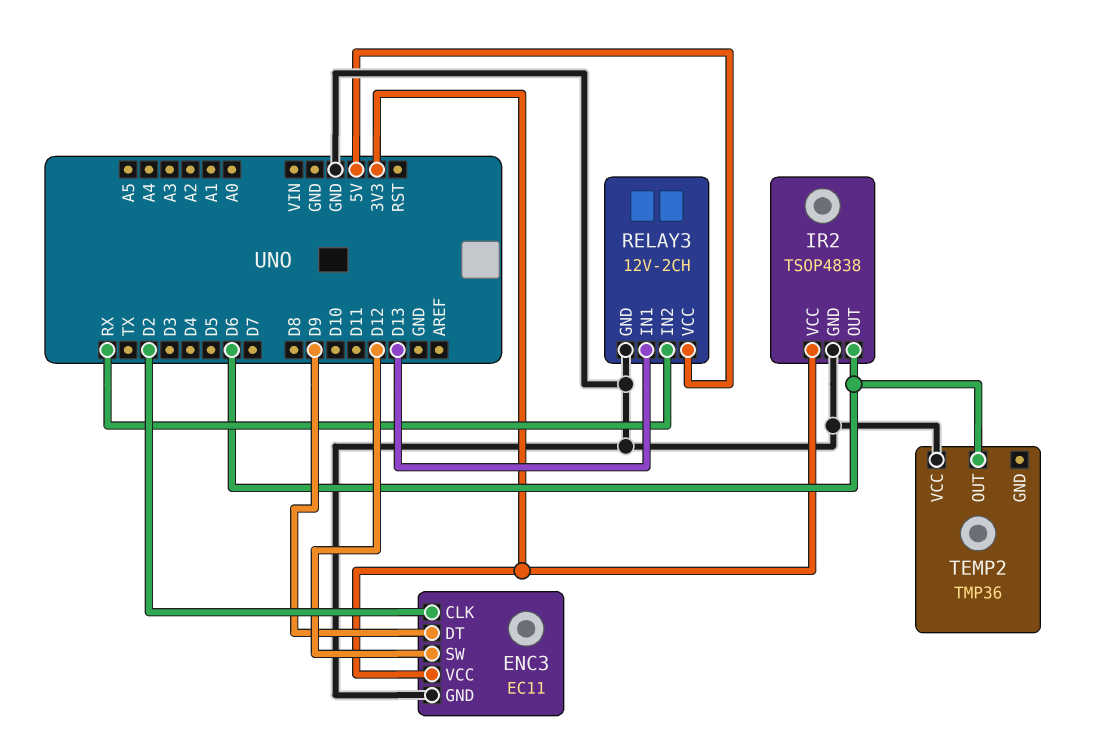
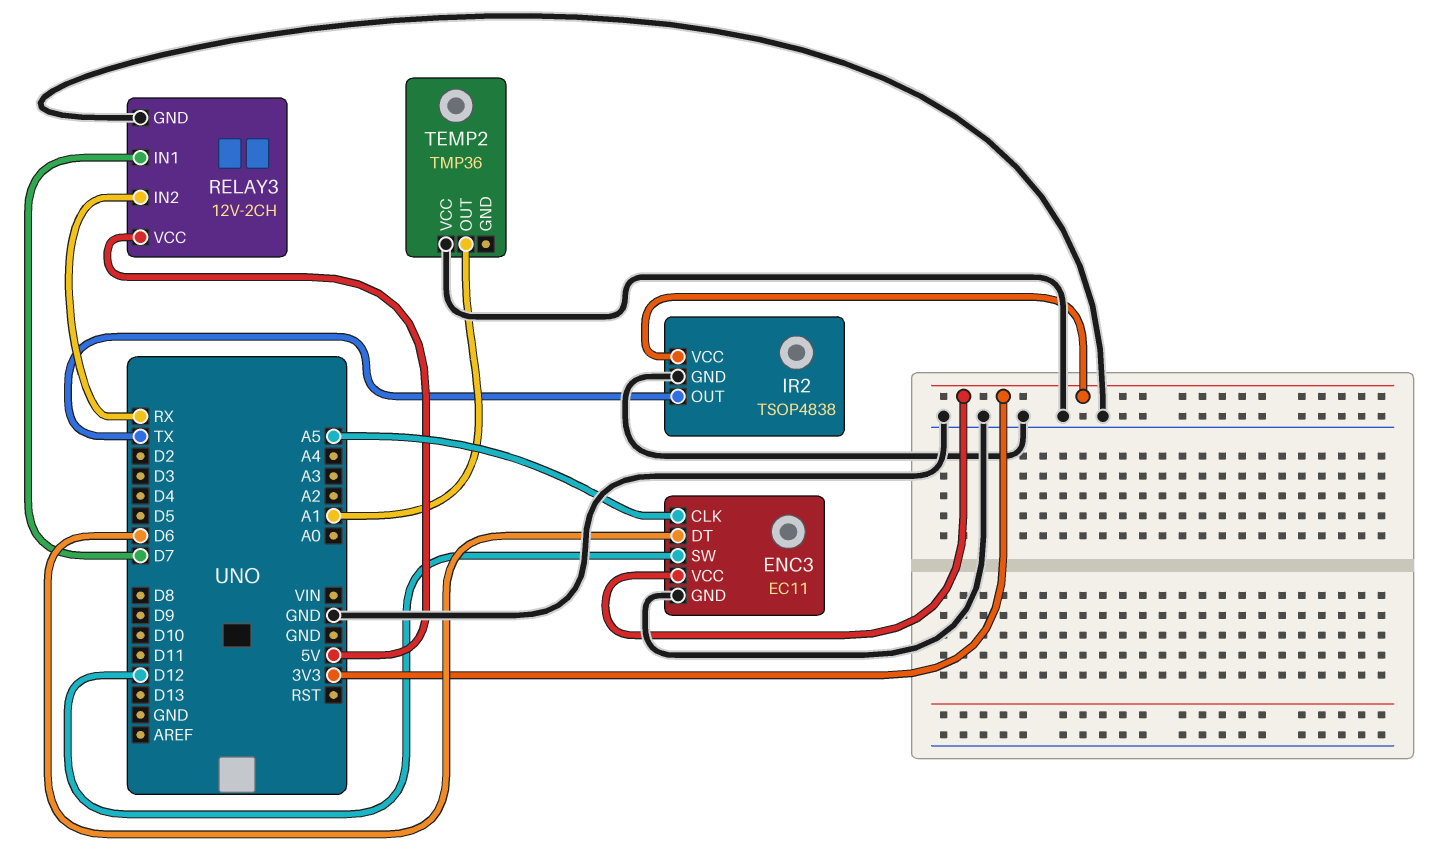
ENC3 pin CLK: D2 -> A5
ENC3 pin DT: D9 -> D6
IR2 pin OUT: D6 -> TX
RELAY3 pin IN1: D13 -> D7
TEMP2 pin OUT: D6 -> A1

